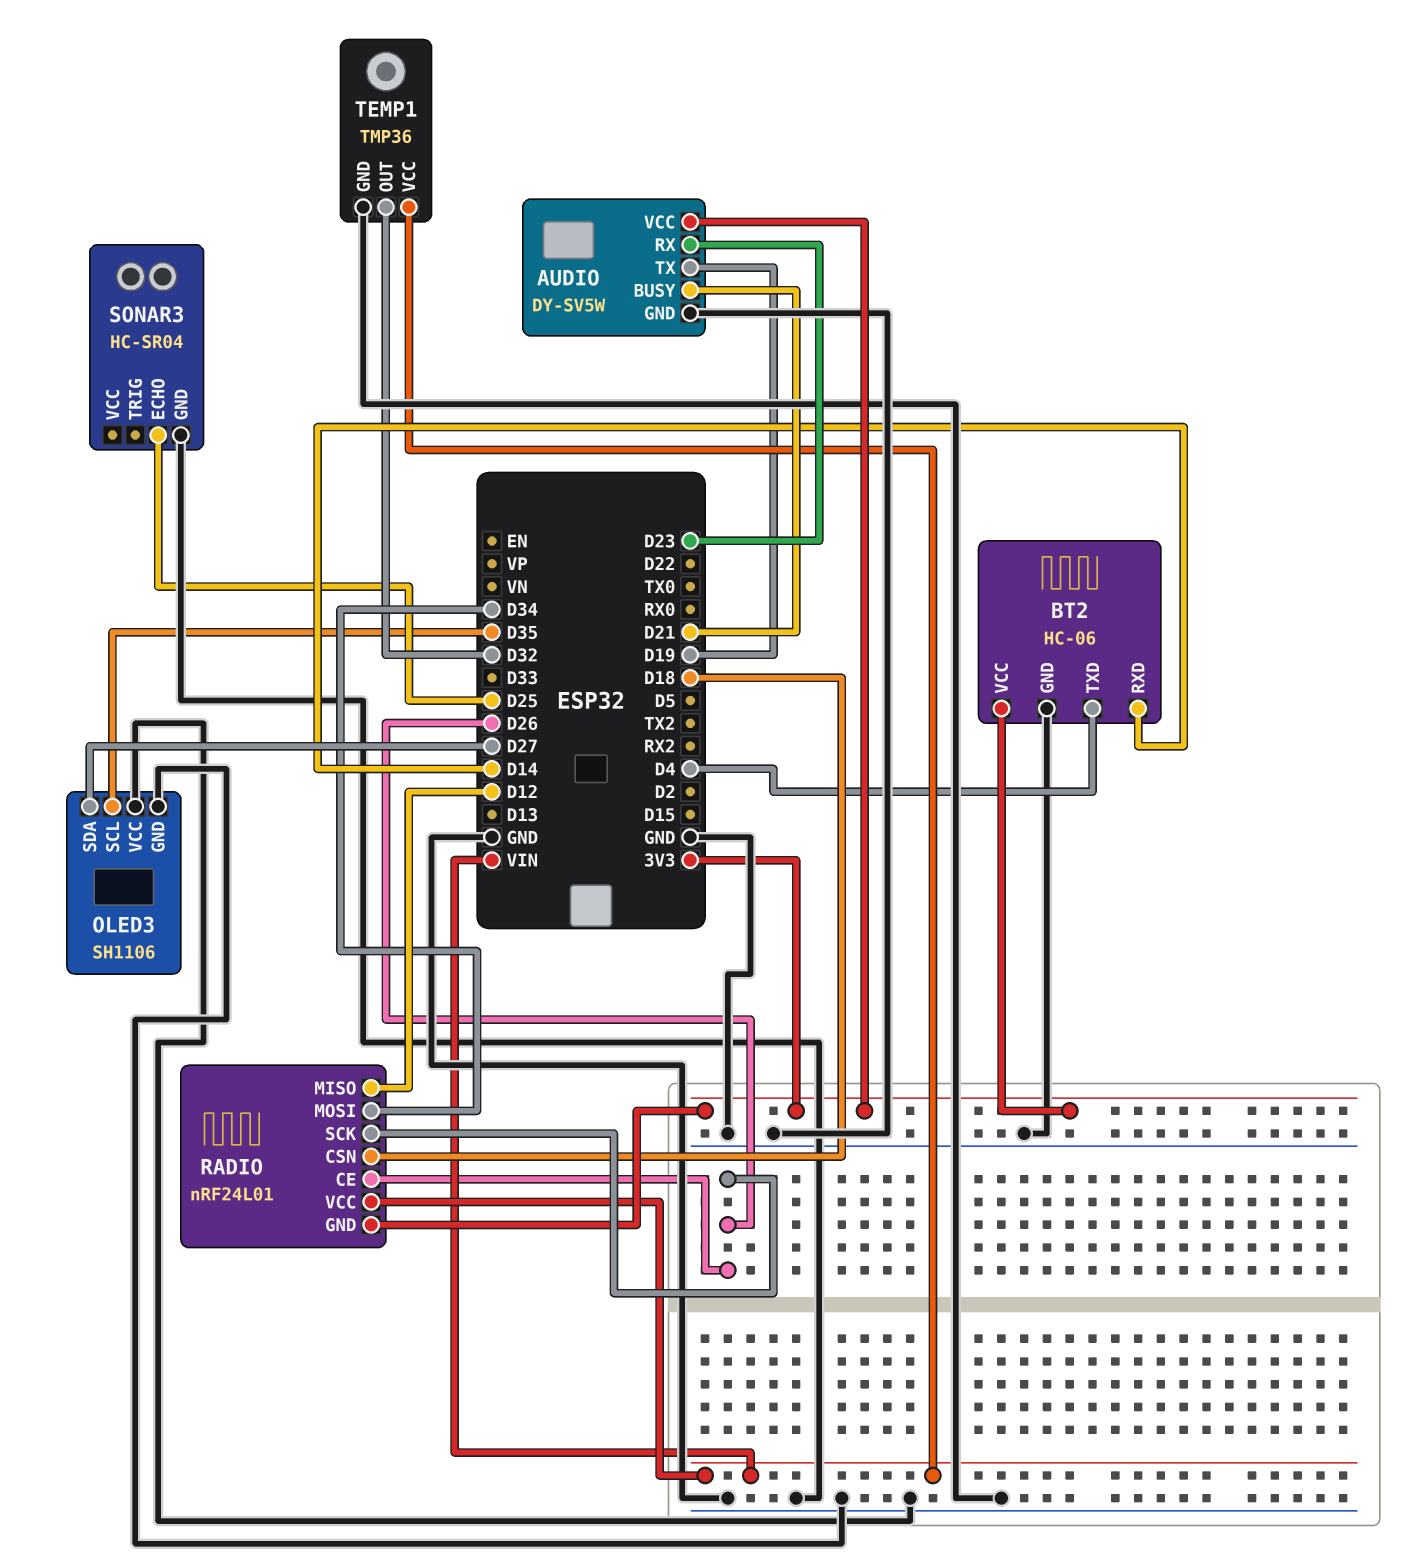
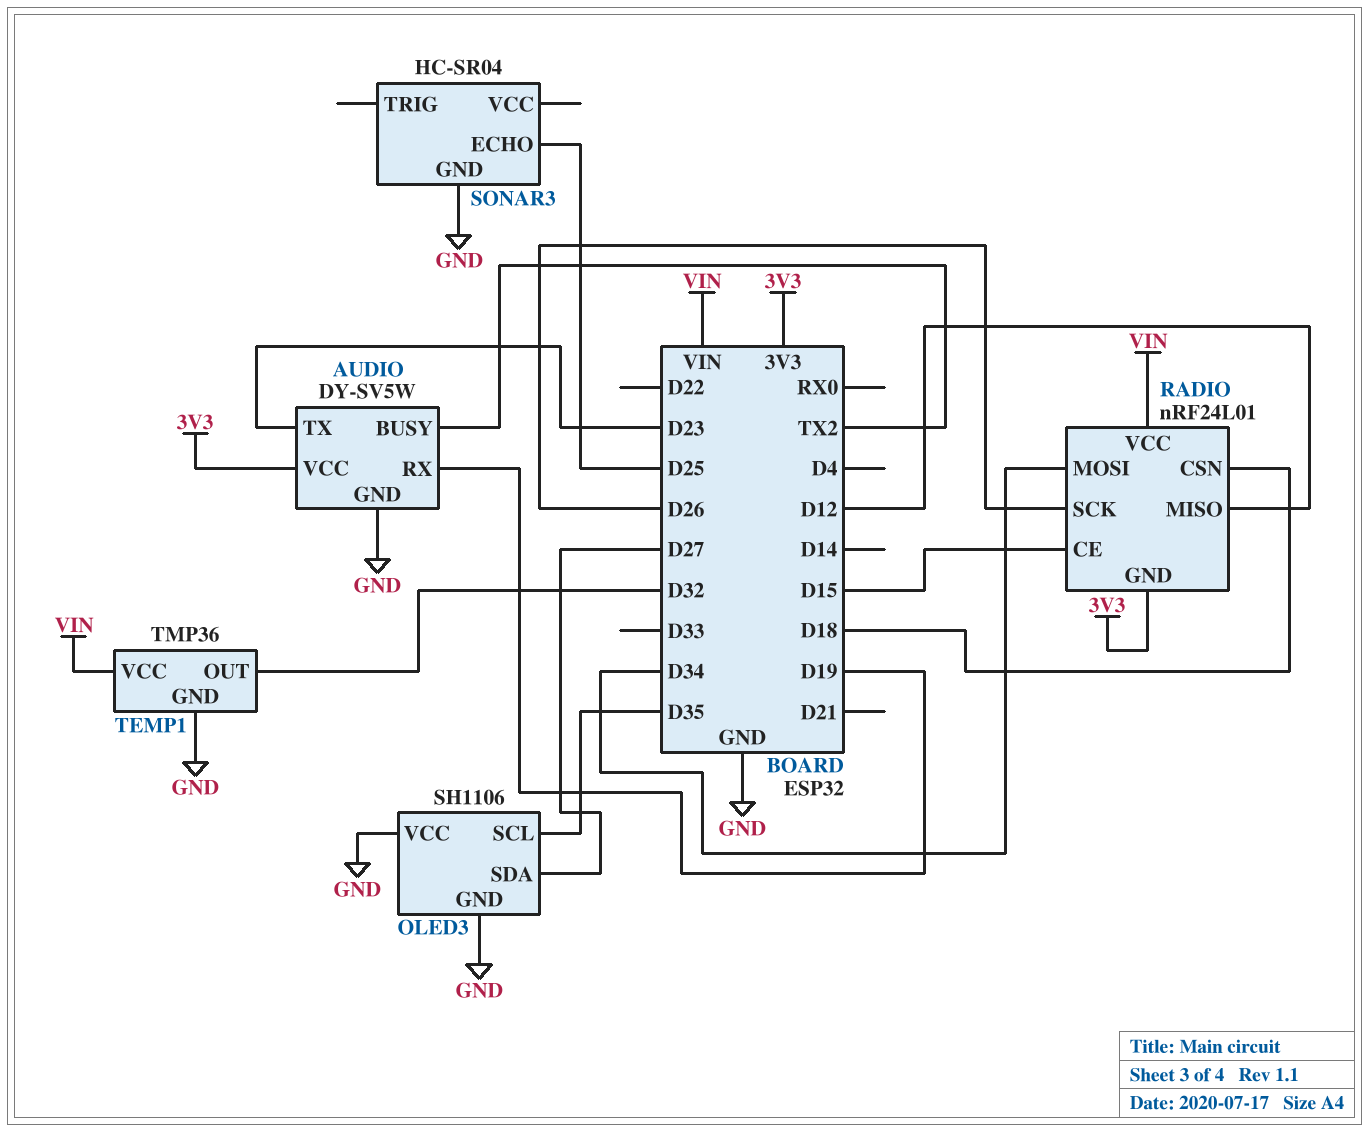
AUDIO pin BUSY: D21 -> TX2
AUDIO pin RX: D23 -> D19
AUDIO pin TX: D19 -> D23
BT2: HC-06 -> none
BT2 pin GND: GND -> none
BT2 pin RXD: D14 -> none
BT2 pin TXD: D4 -> none
BT2 pin VCC: 3V3 -> none
RADIO pin CE: D26 -> D15

